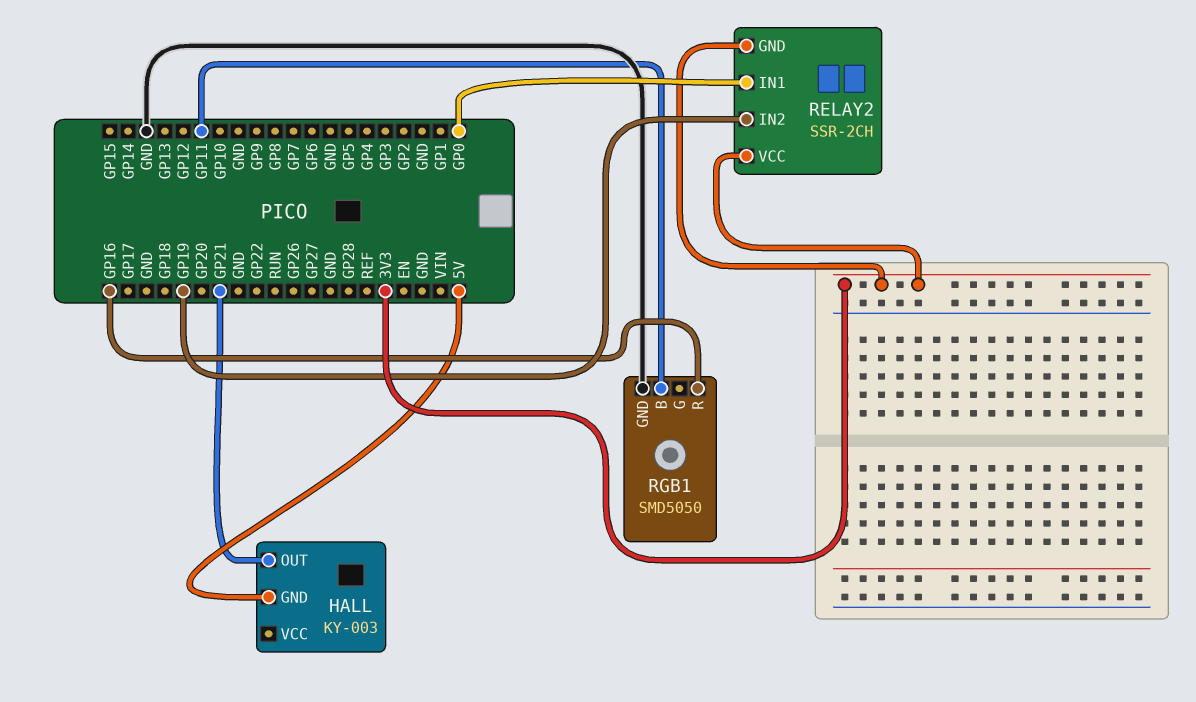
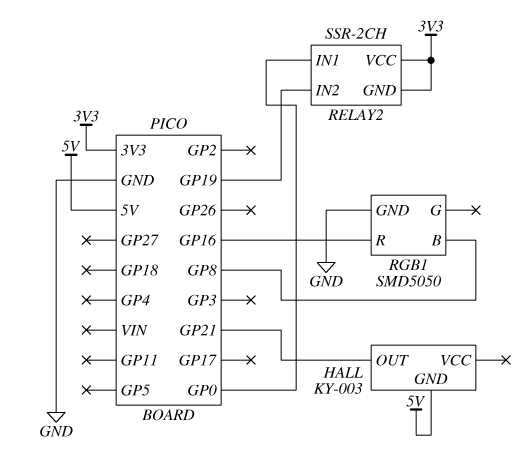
RGB1 pin B: GP11 -> GP8

